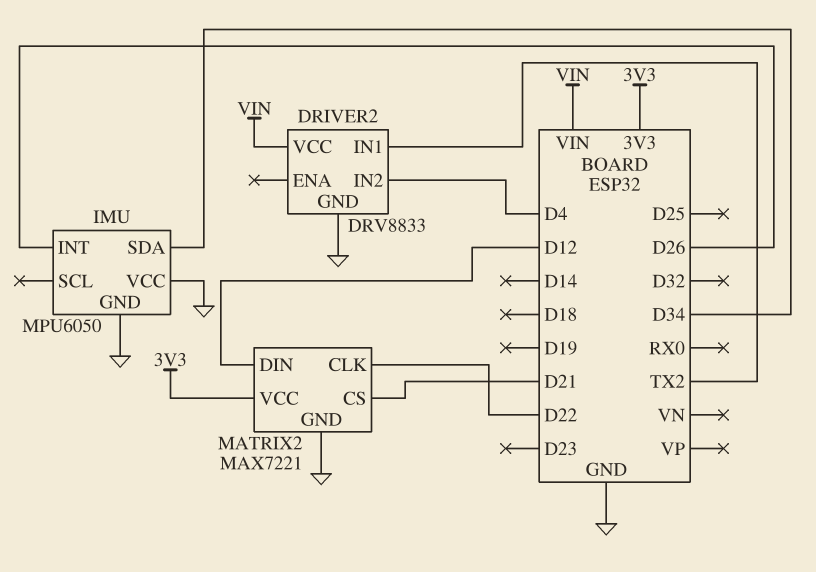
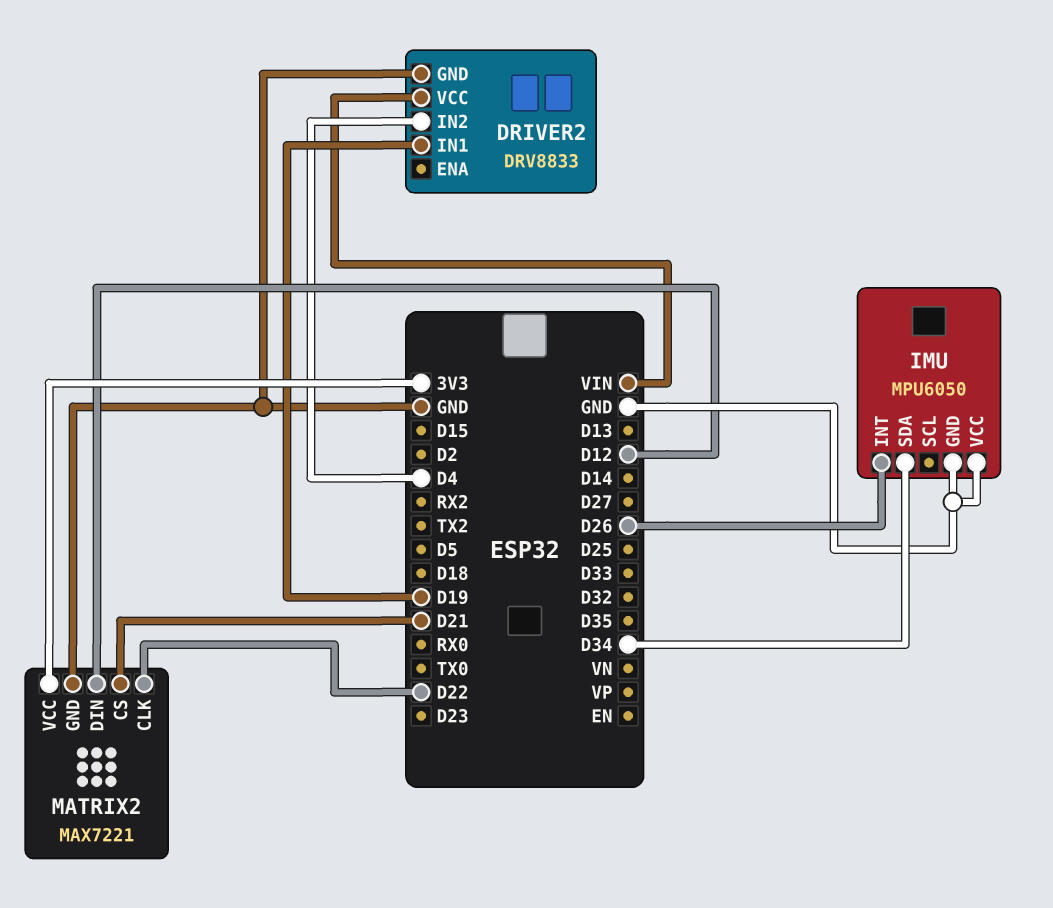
DRIVER2 pin IN1: TX2 -> D19

